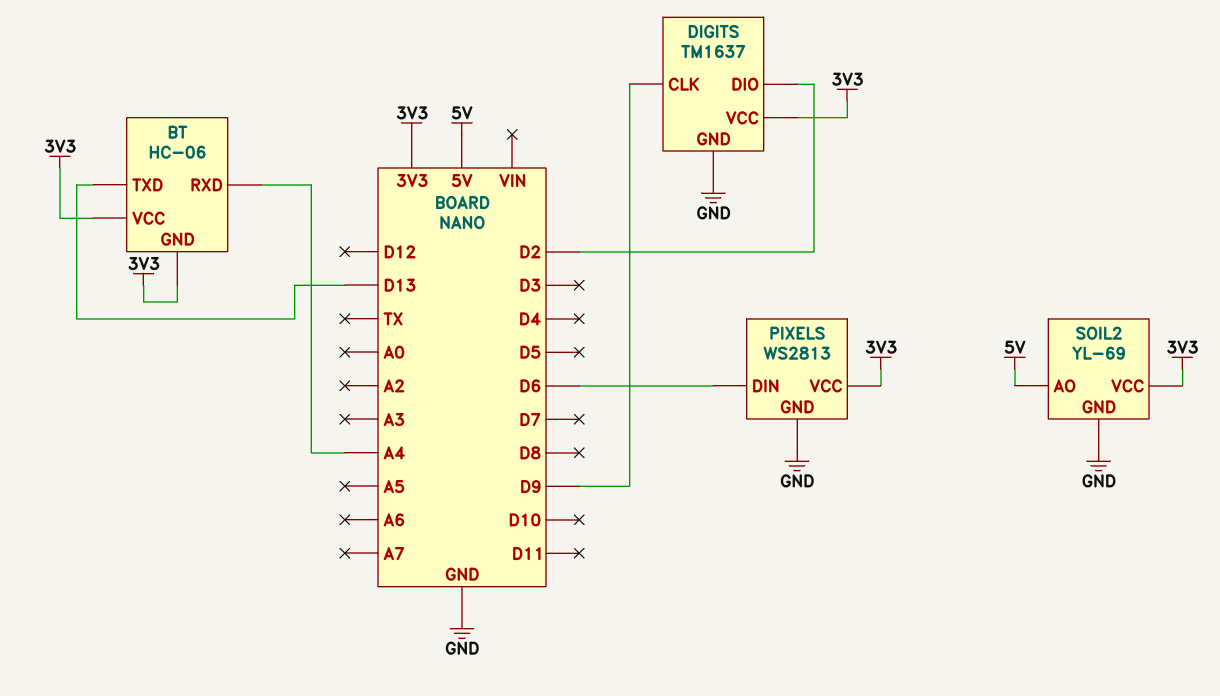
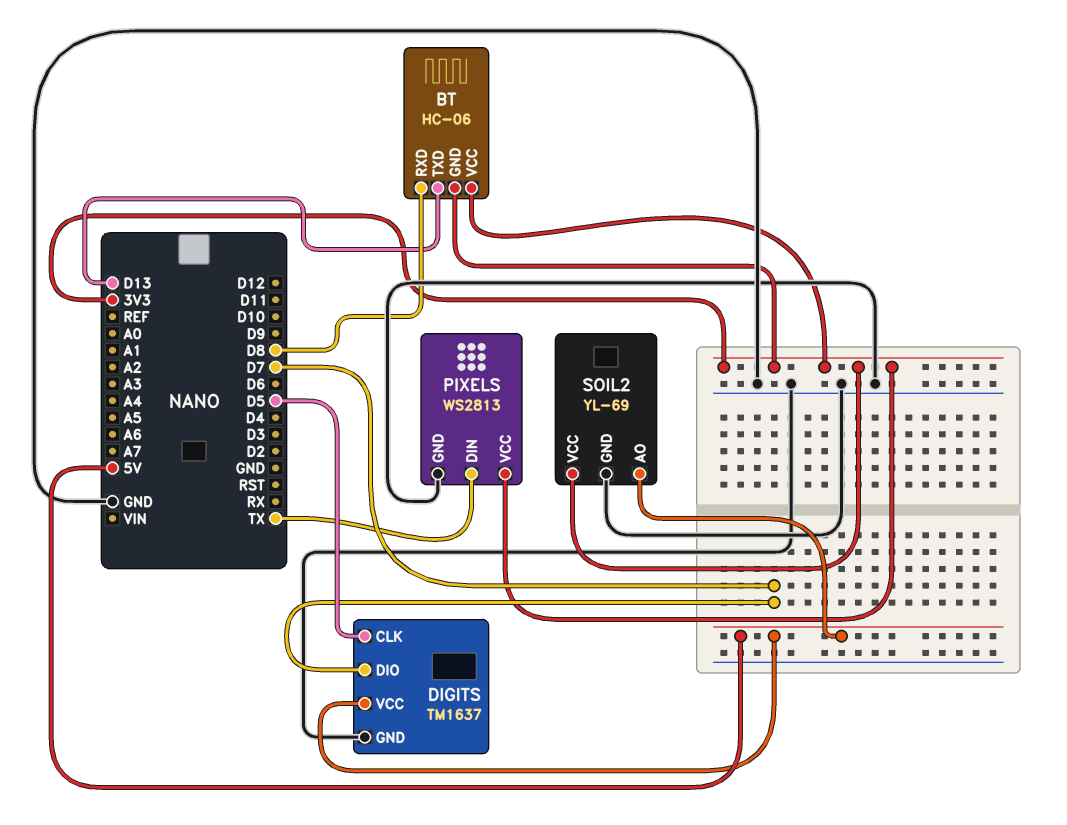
BT pin RXD: A4 -> D8
DIGITS pin CLK: D9 -> D5
DIGITS pin DIO: D2 -> D7
DIGITS pin VCC: 3V3 -> 5V
PIXELS pin DIN: D6 -> TX

